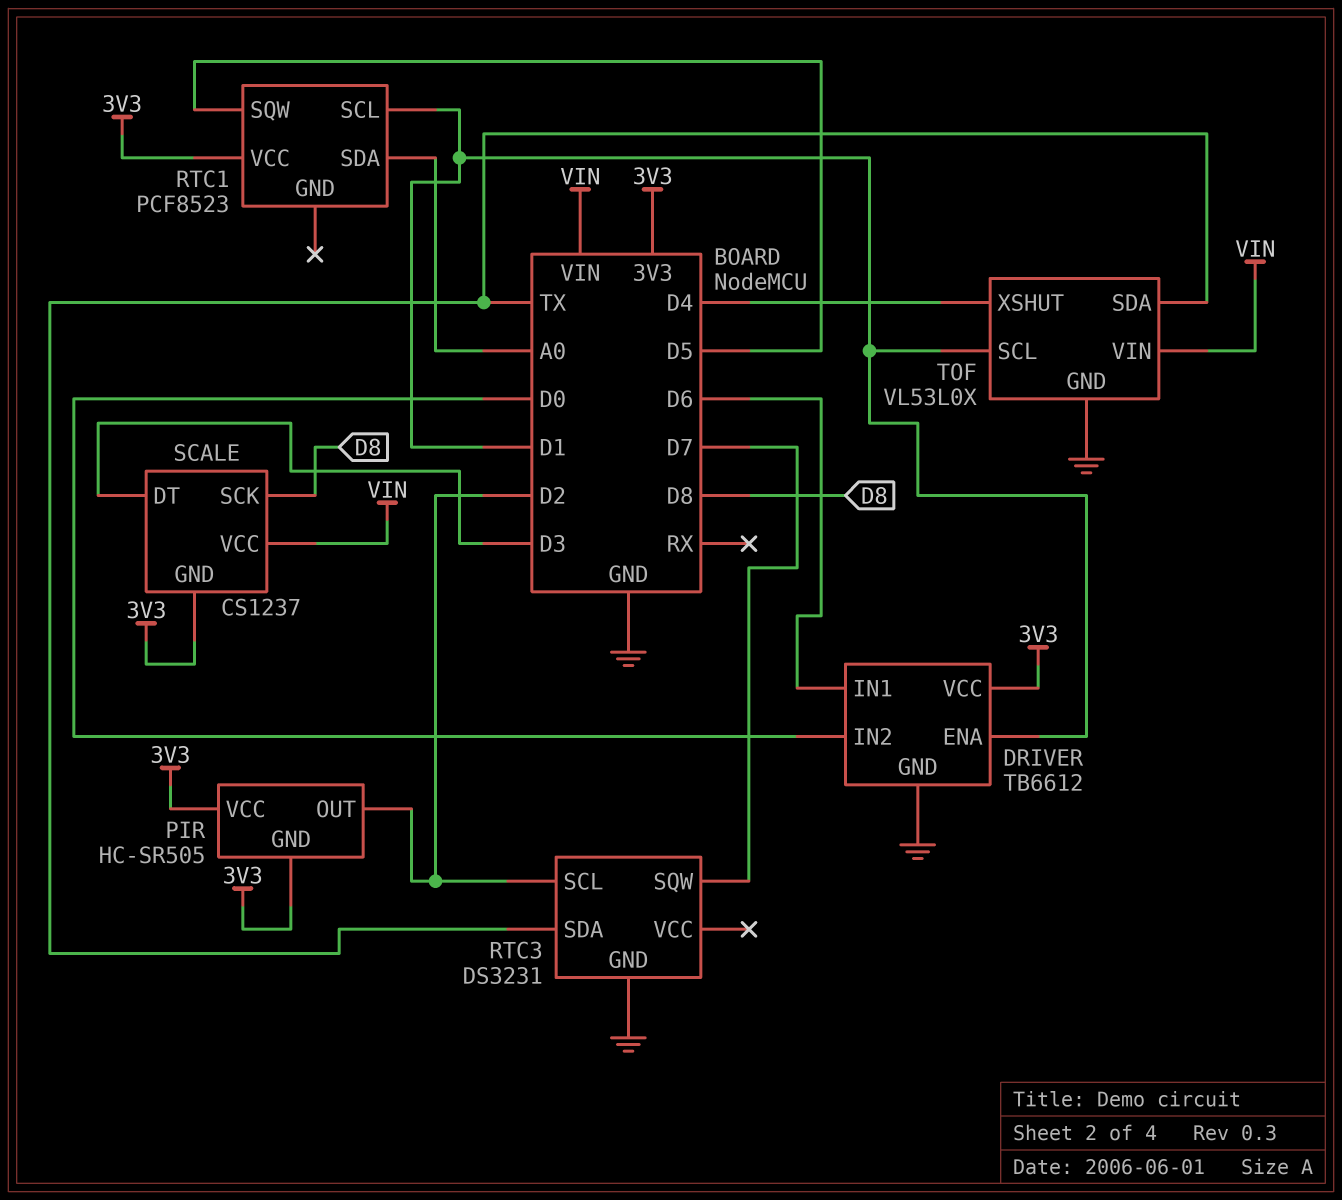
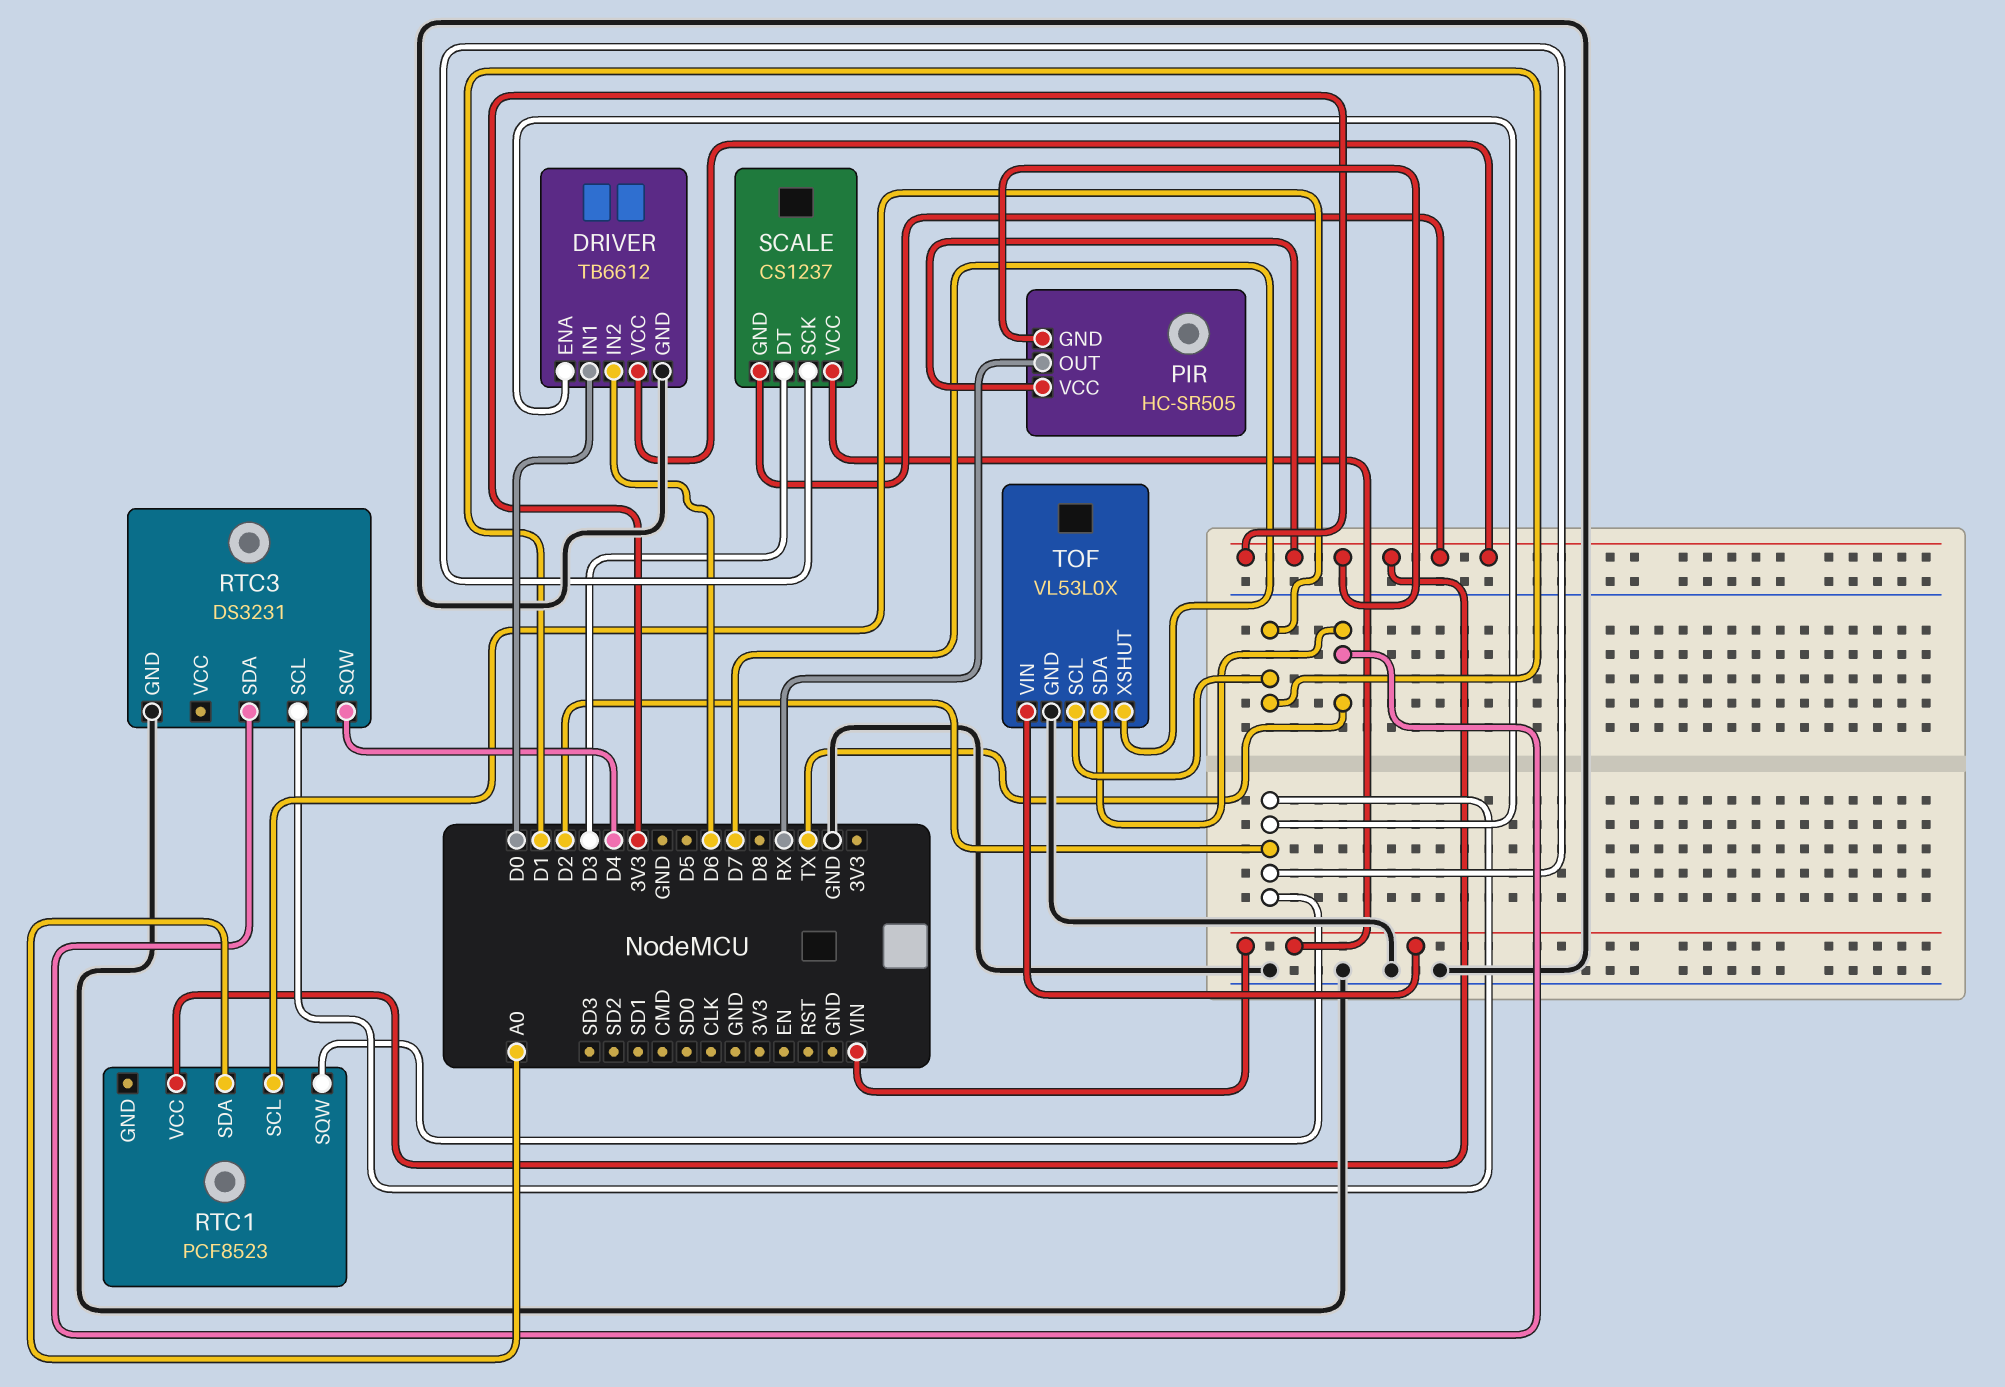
DRIVER pin ENA: D1 -> D2
DRIVER pin IN1: D6 -> D0
DRIVER pin IN2: D0 -> D6
PIR pin OUT: D2 -> RX
RTC1 pin SQW: D5 -> D2
RTC3 pin SQW: D7 -> D4
SCALE pin SCK: D8 -> D2
TOF pin XSHUT: D4 -> D7

